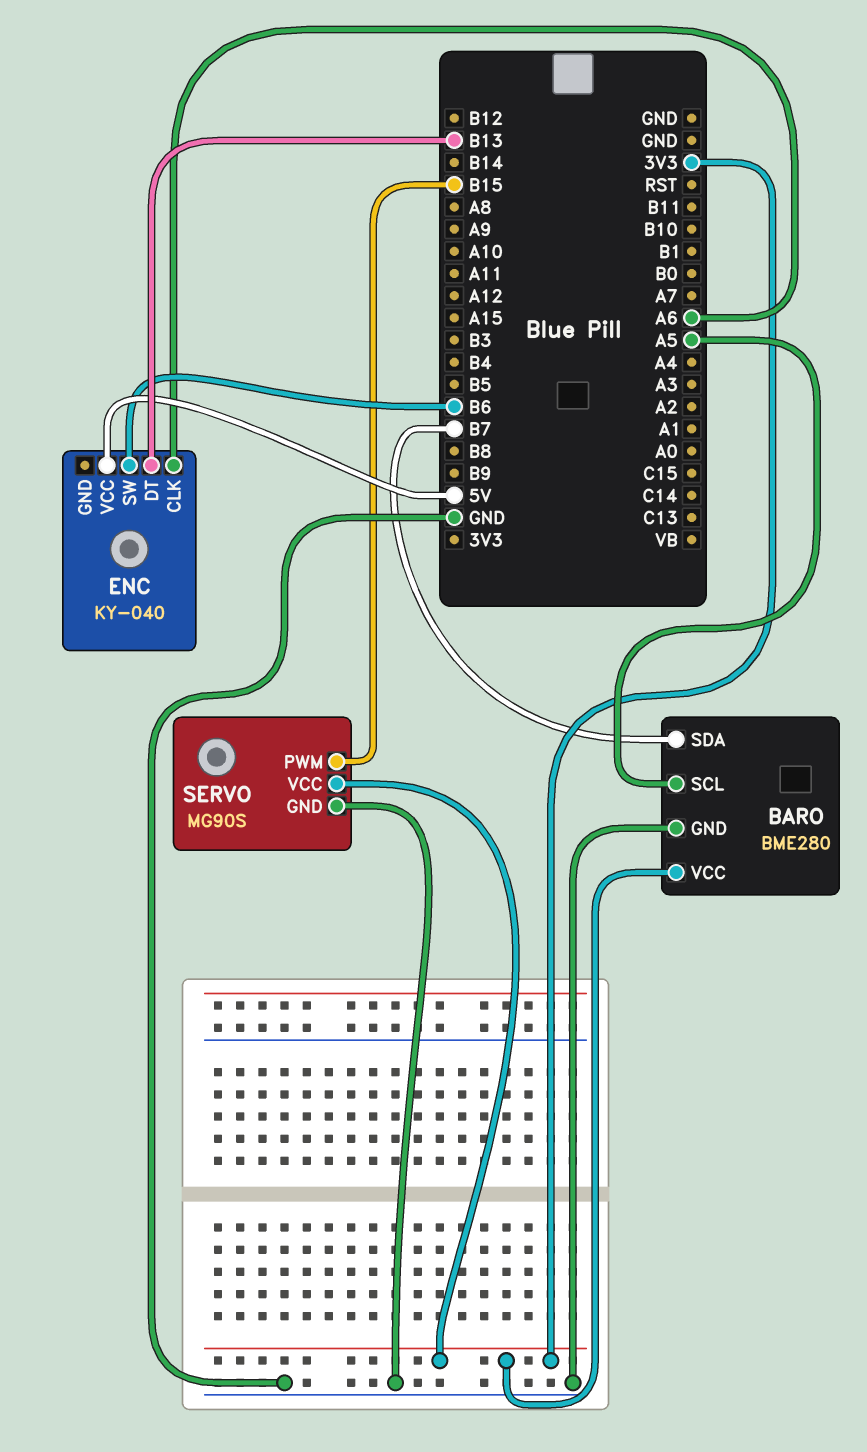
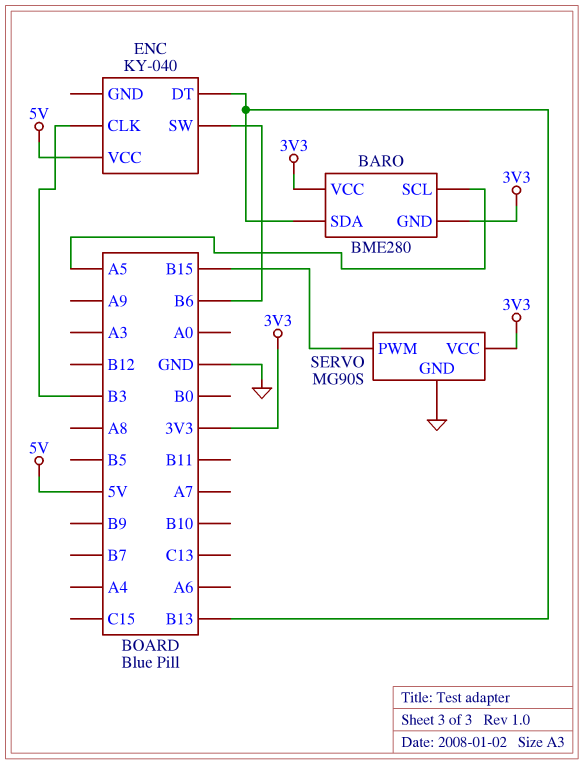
BARO pin GND: GND -> 3V3
BARO pin SDA: B7 -> B13
ENC pin CLK: A6 -> B3

